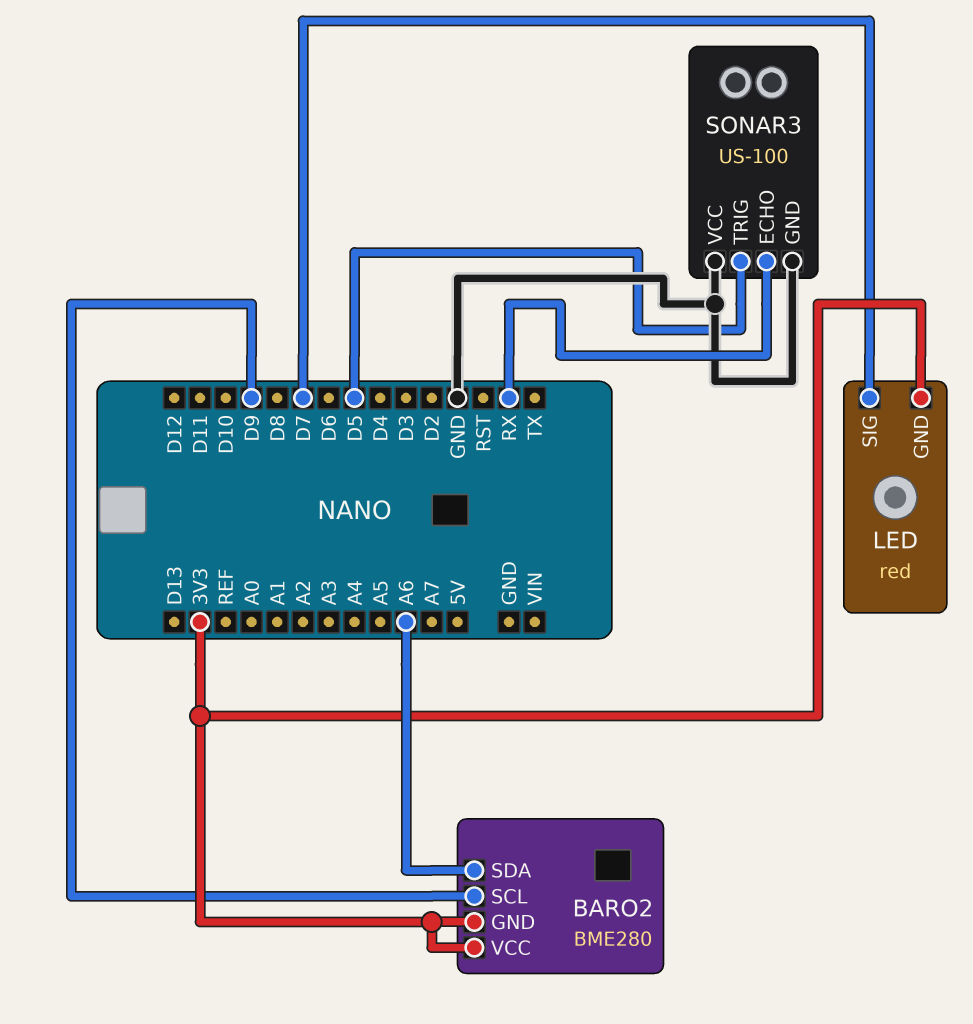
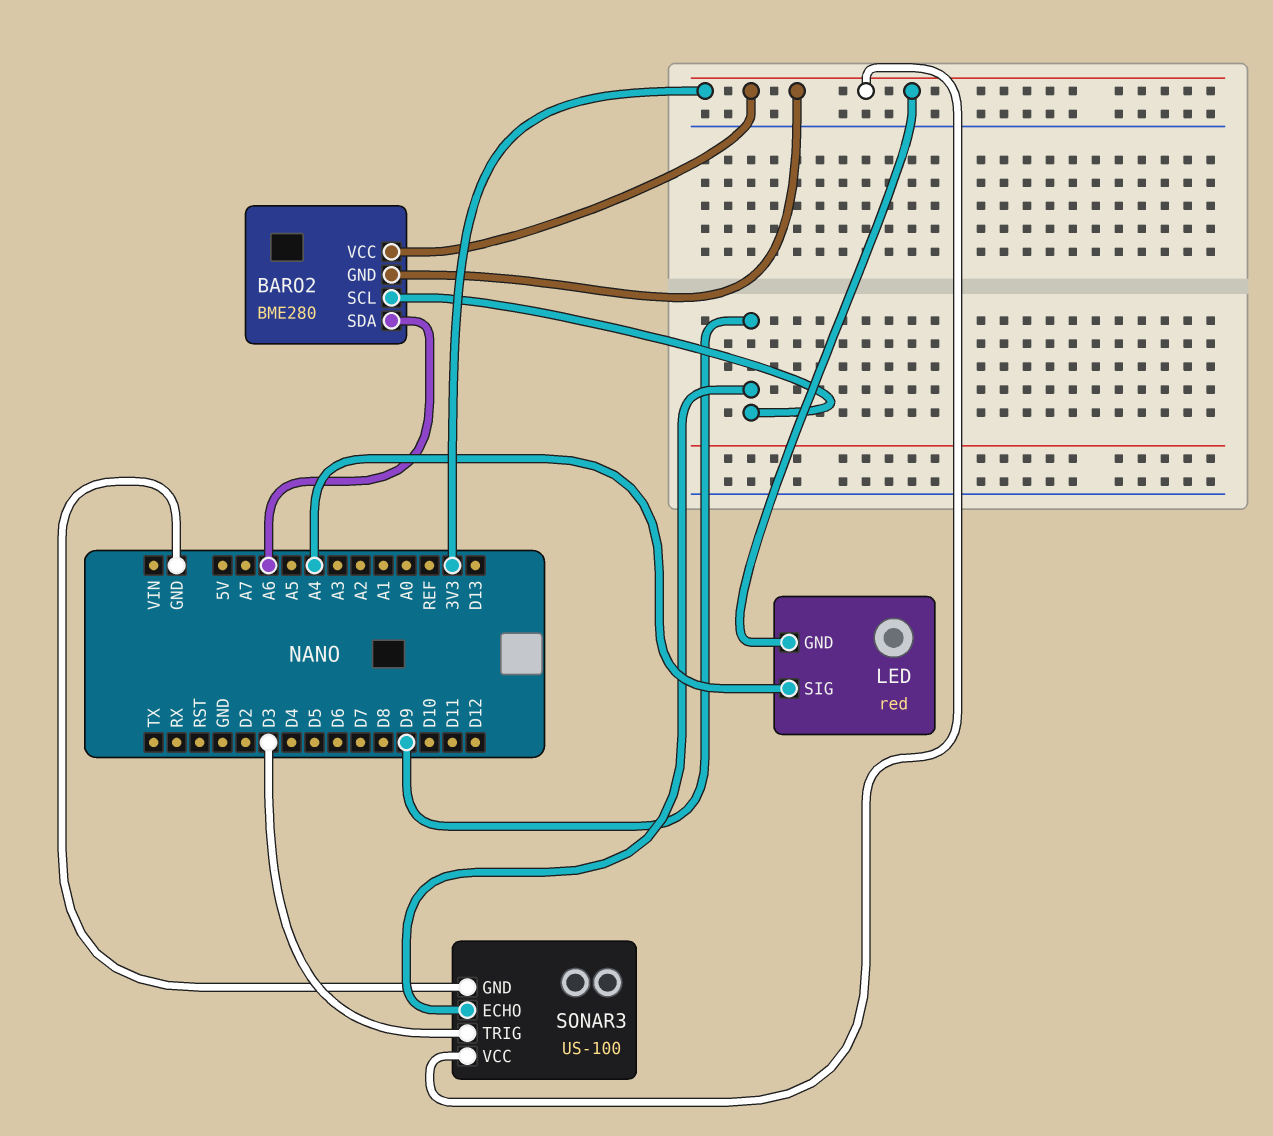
LED pin SIG: D7 -> A4
SONAR3 pin ECHO: RX -> D9
SONAR3 pin TRIG: D5 -> D3
SONAR3 pin VCC: GND -> 3V3

